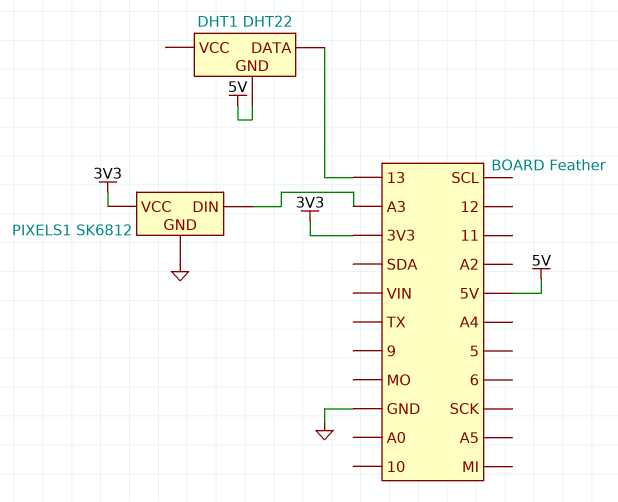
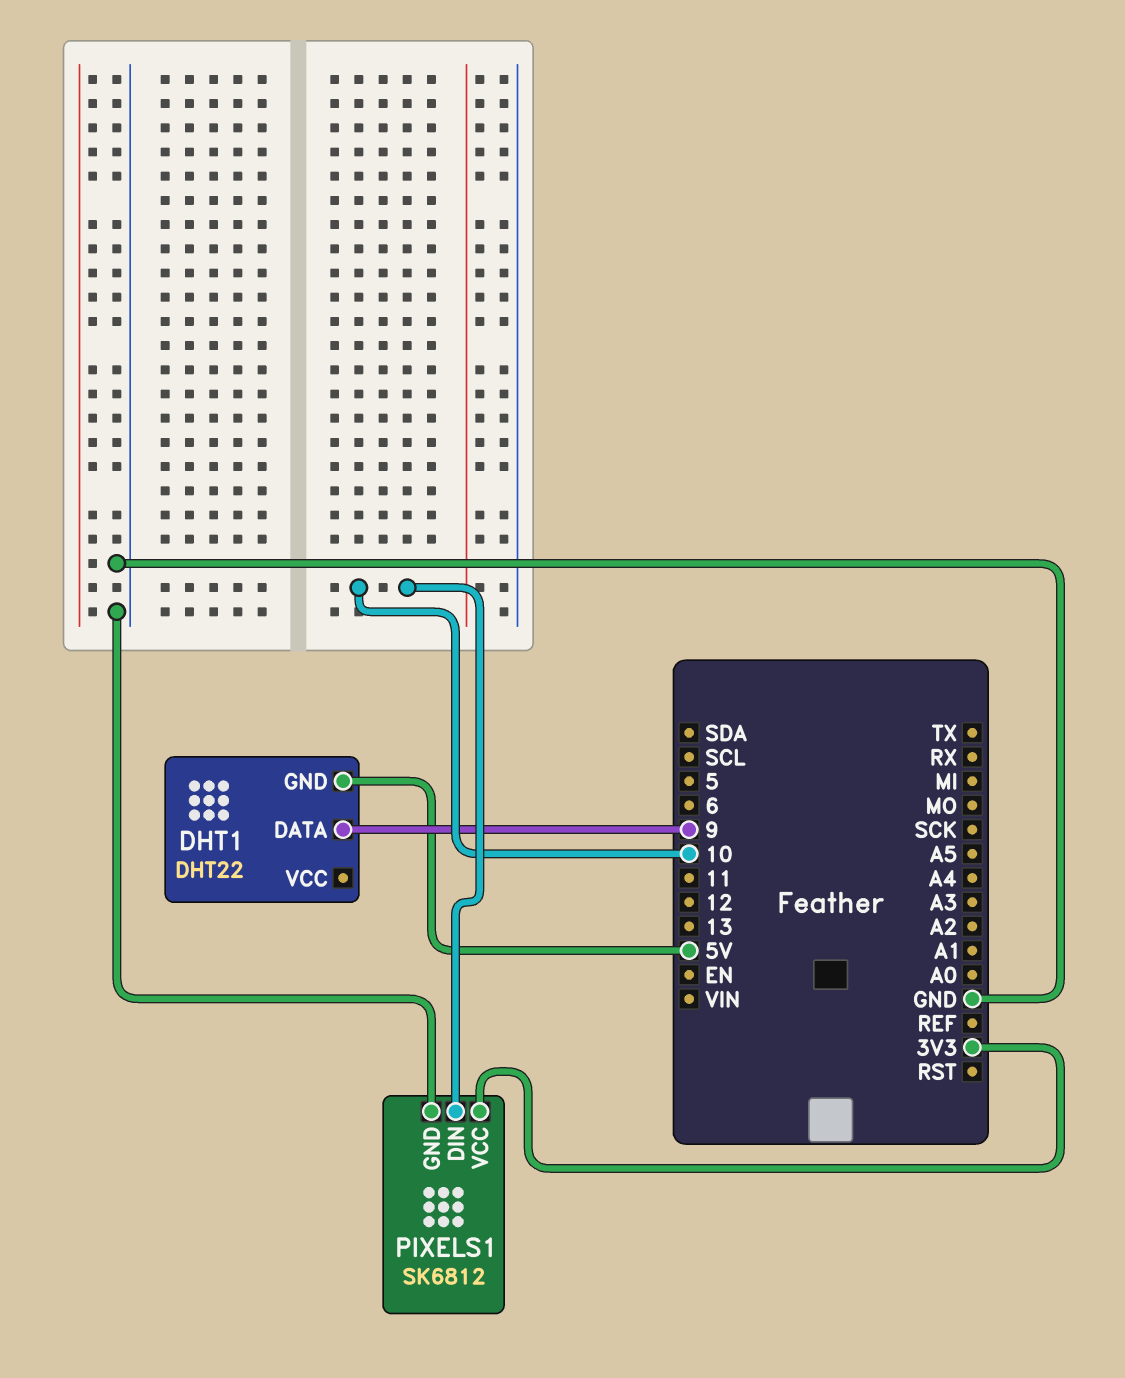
DHT1 pin DATA: 13 -> 9
PIXELS1 pin DIN: A3 -> 10

